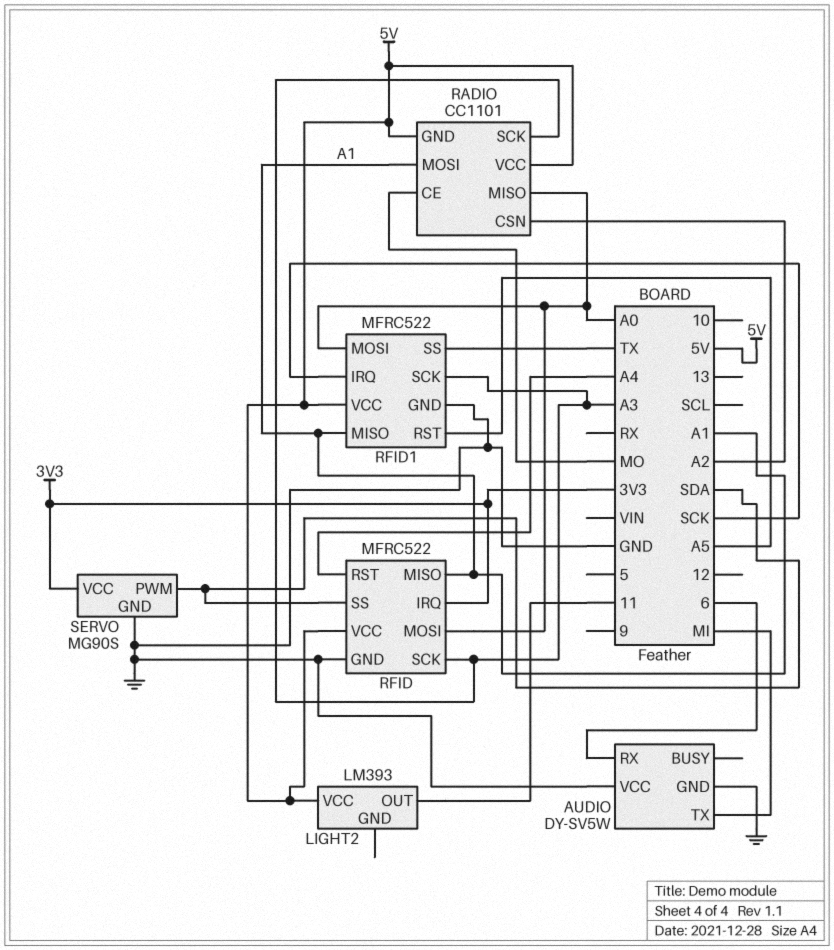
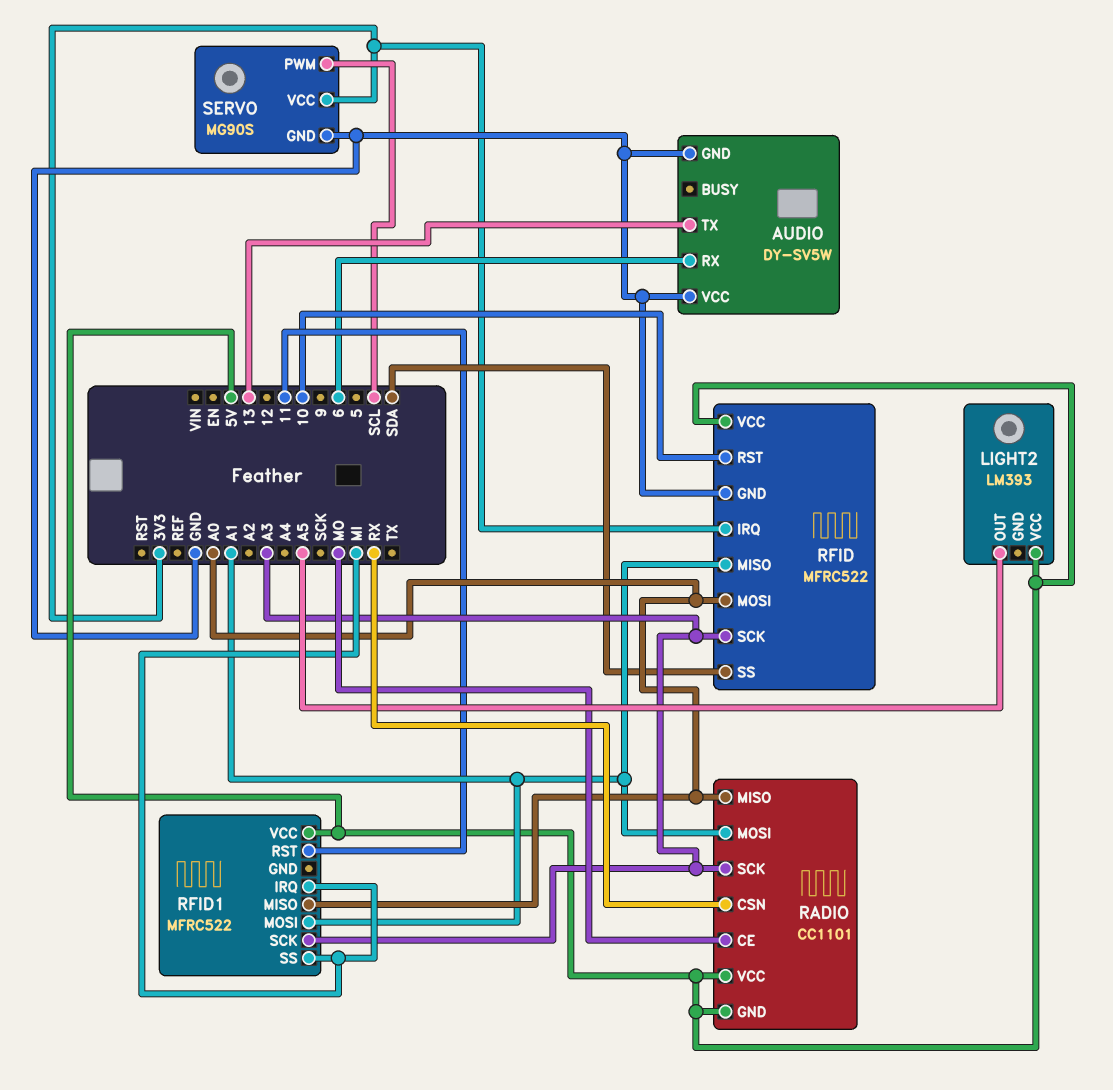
AUDIO pin TX: MI -> 13
LIGHT2 pin OUT: 11 -> A5
RADIO pin CSN: A2 -> RX
RFID pin RST: A4 -> 10
RFID1 pin GND: GND -> none
RFID1 pin IRQ: SCK -> MI
RFID1 pin MISO: A1 -> A0
RFID1 pin MOSI: A0 -> A1
RFID1 pin RST: A5 -> 11
RFID1 pin SS: TX -> MI
SERVO pin PWM: SDA -> SCL

